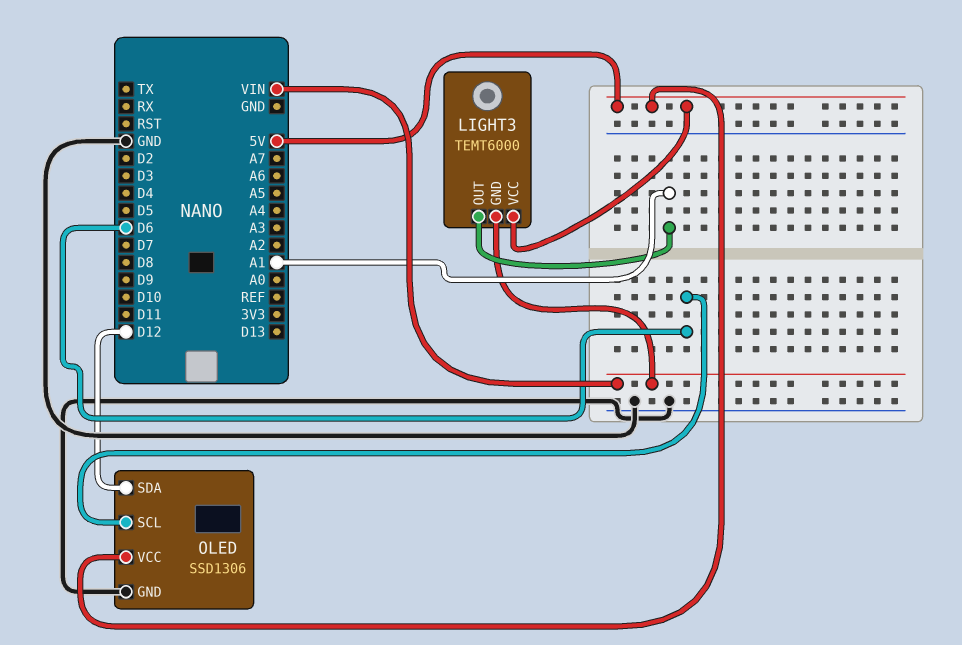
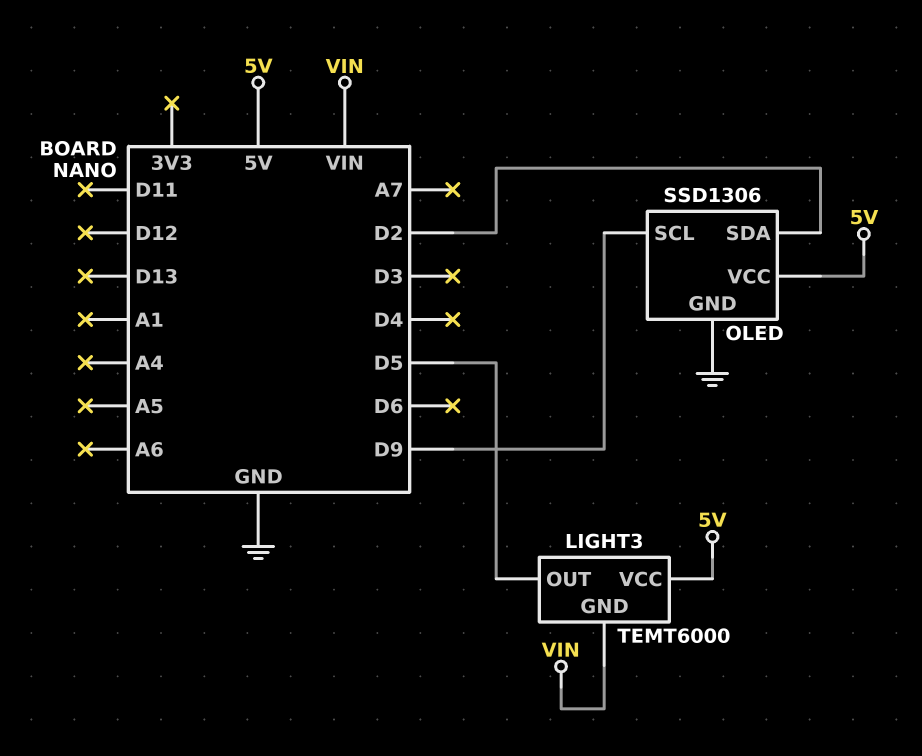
LIGHT3 pin OUT: A1 -> D5
OLED pin SCL: D6 -> D9
OLED pin SDA: D12 -> D2

